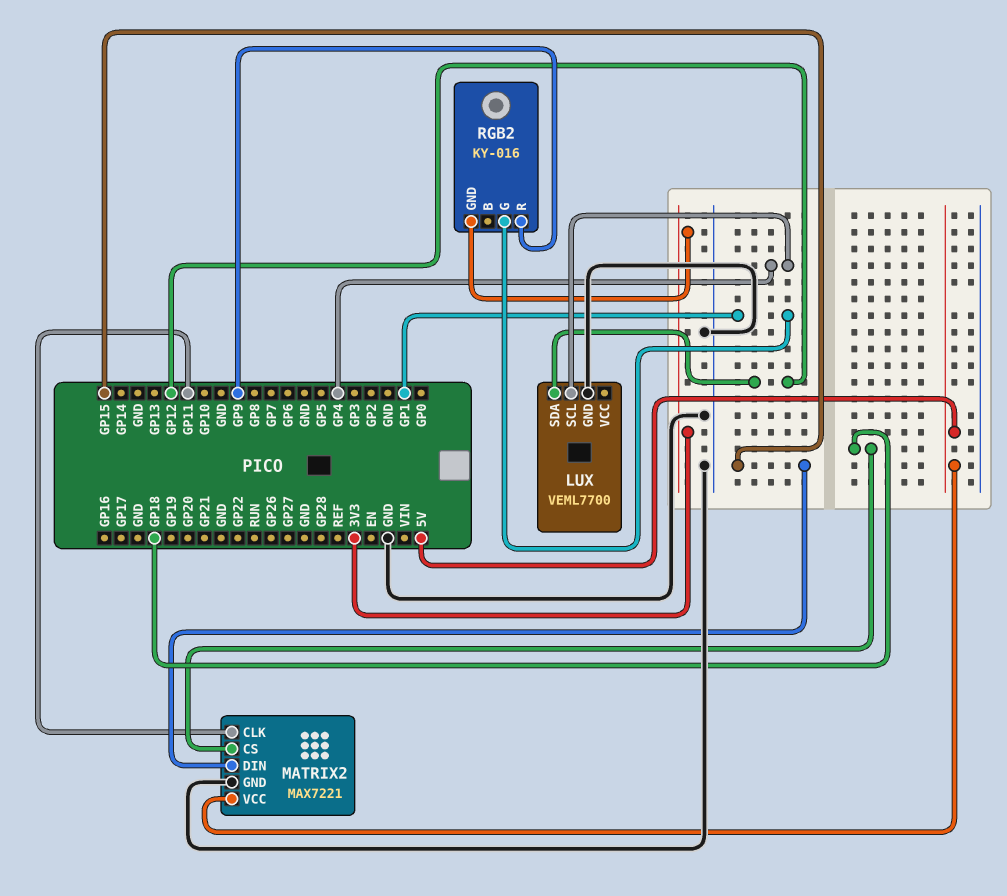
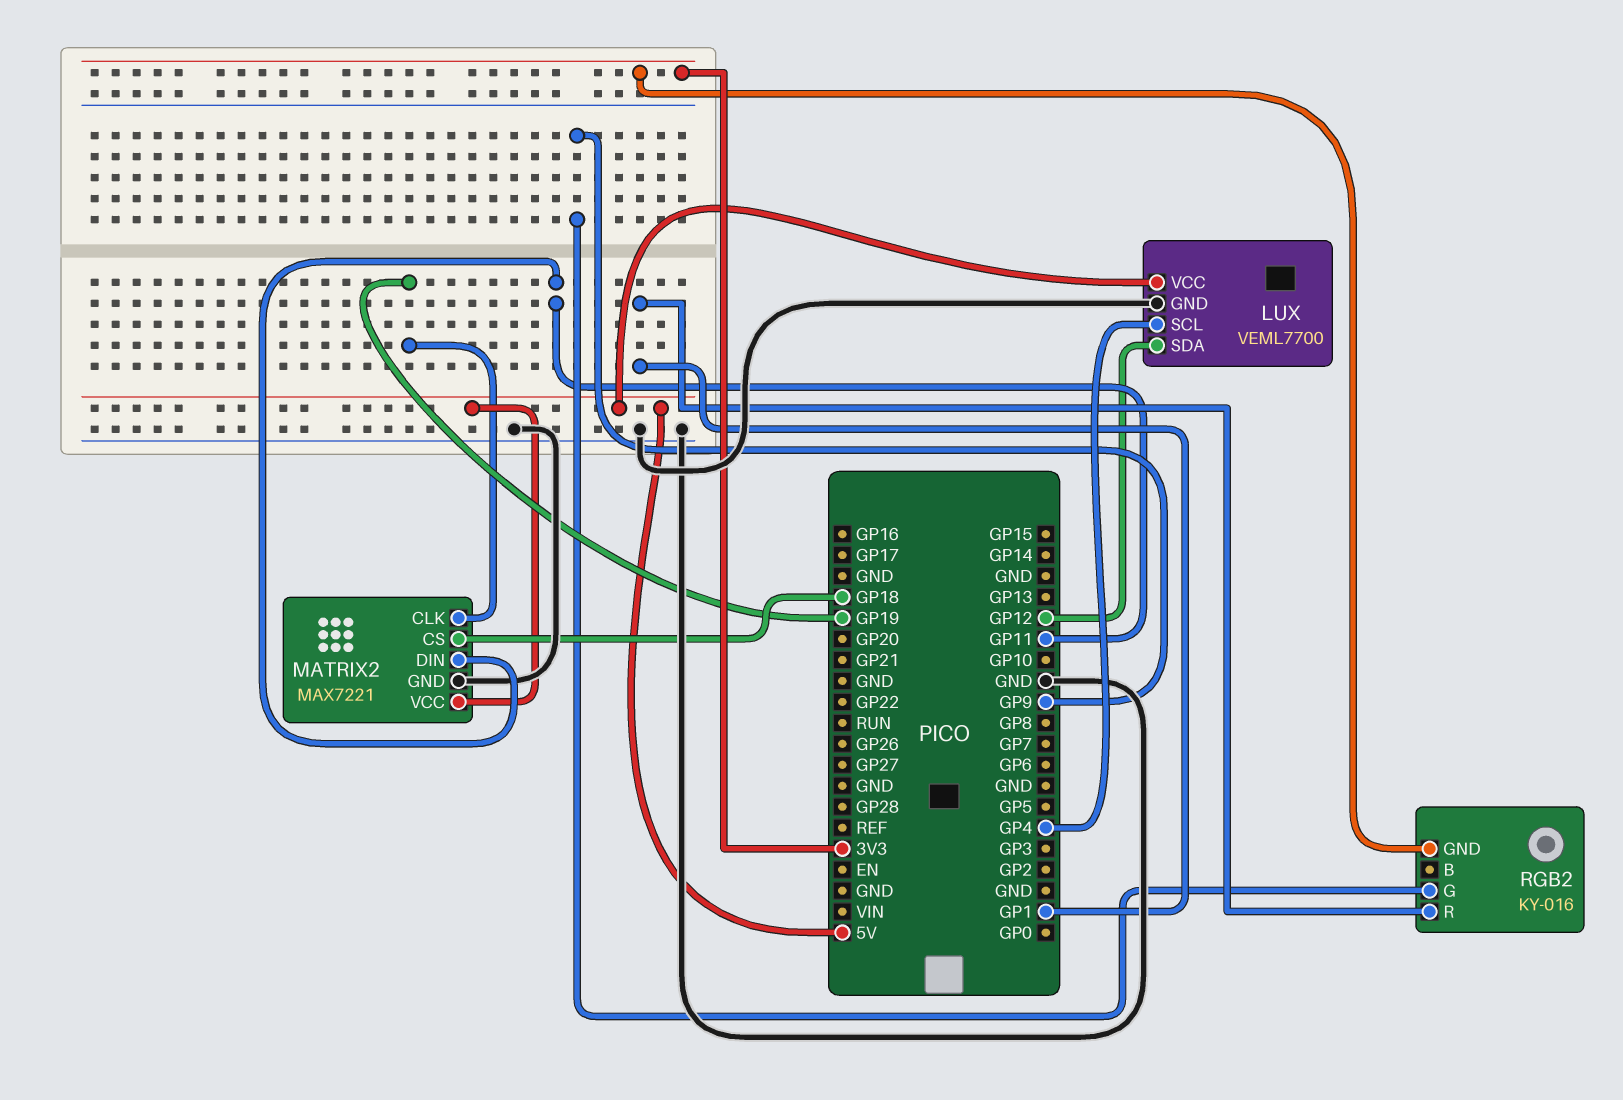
LUX pin VCC: none -> 5V
MATRIX2 pin CLK: GP11 -> GP19
MATRIX2 pin DIN: GP15 -> GP11
RGB2 pin G: GP1 -> GP9
RGB2 pin R: GP9 -> GP1

